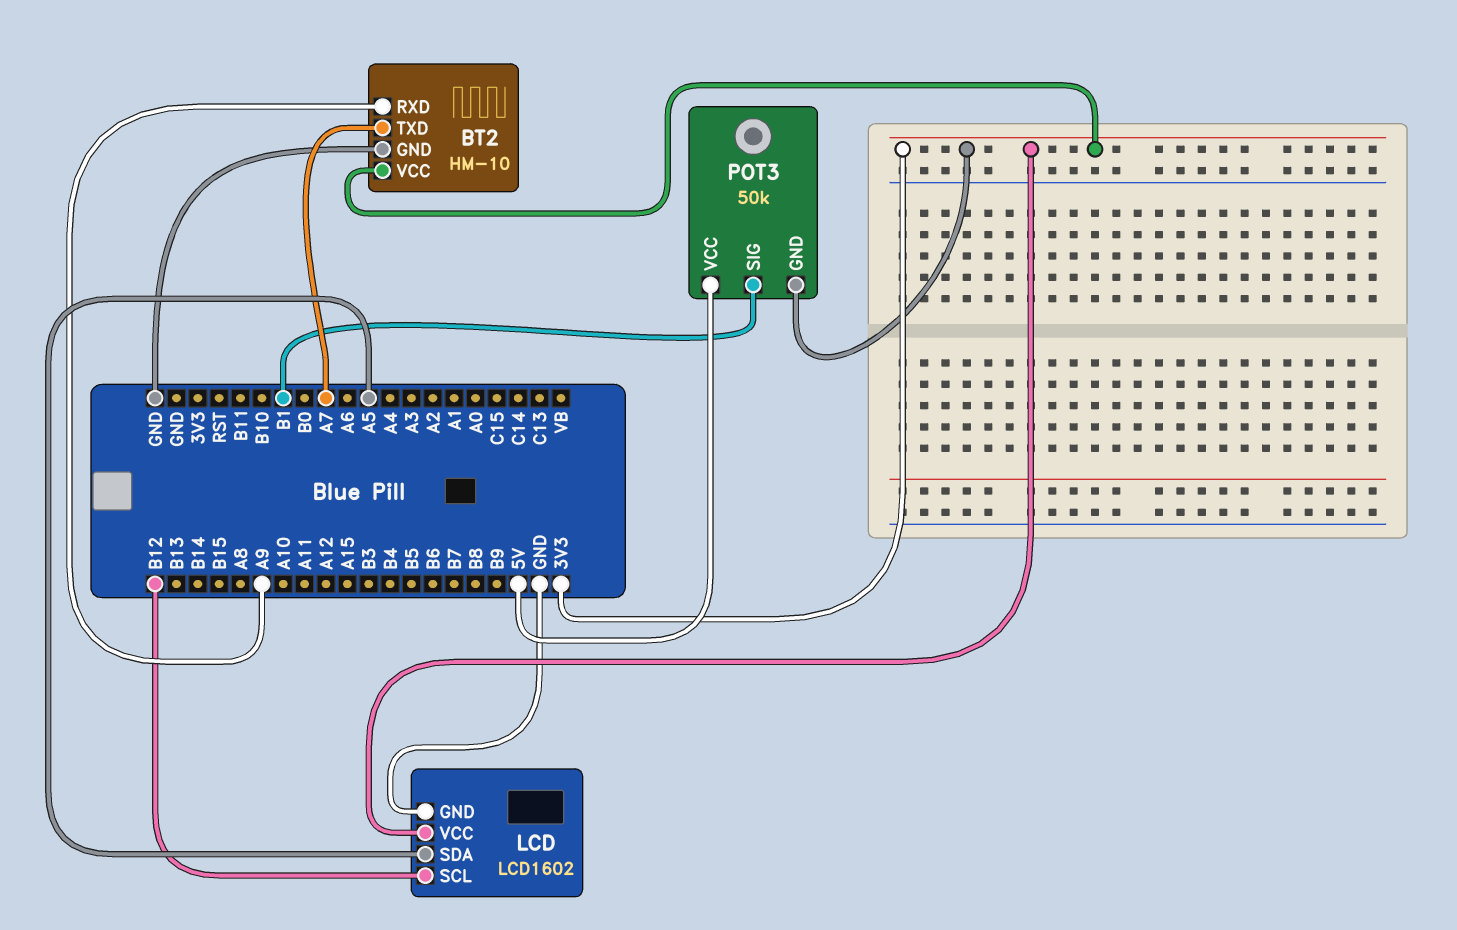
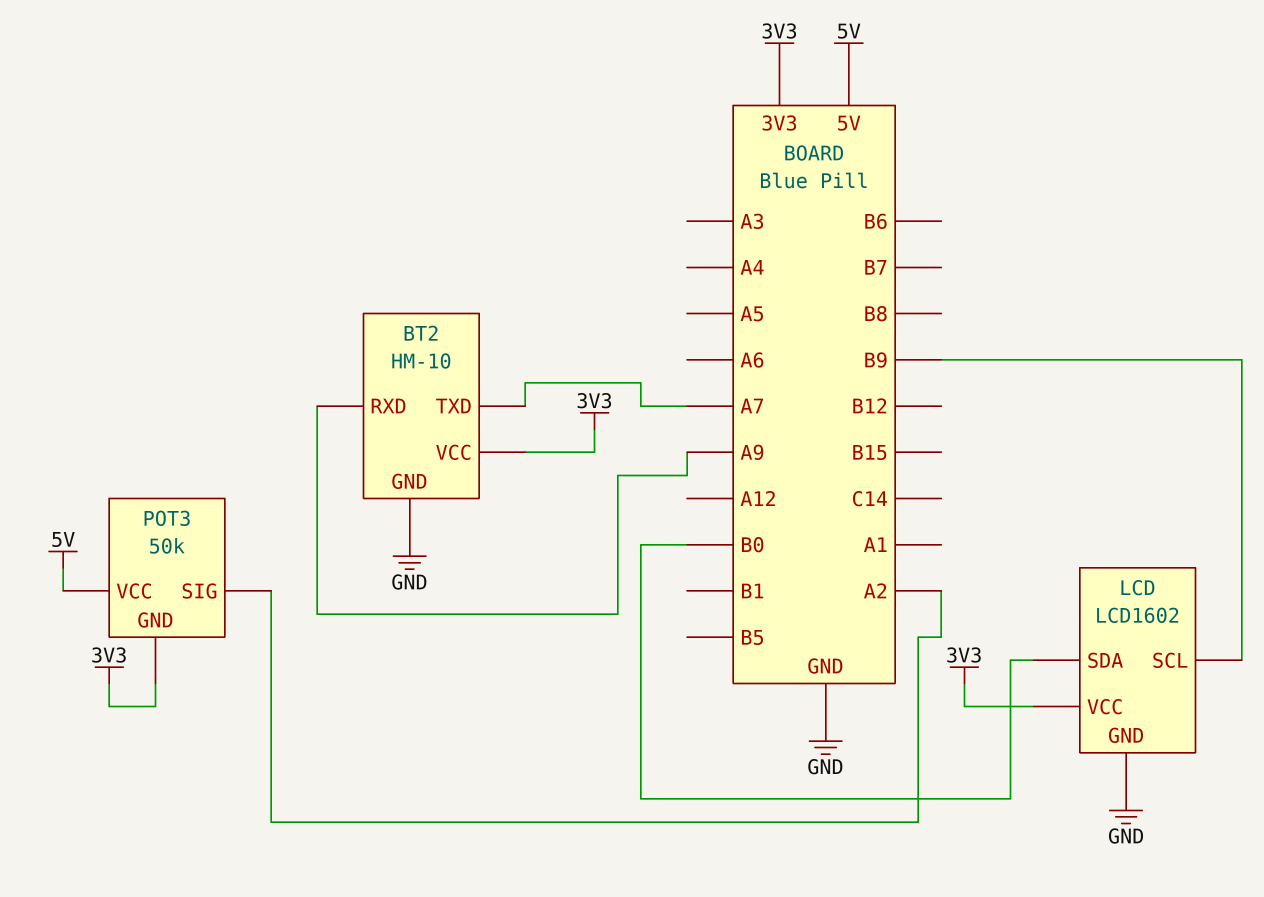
LCD pin SCL: B12 -> B9
LCD pin SDA: A5 -> B0
POT3 pin SIG: B1 -> A2

